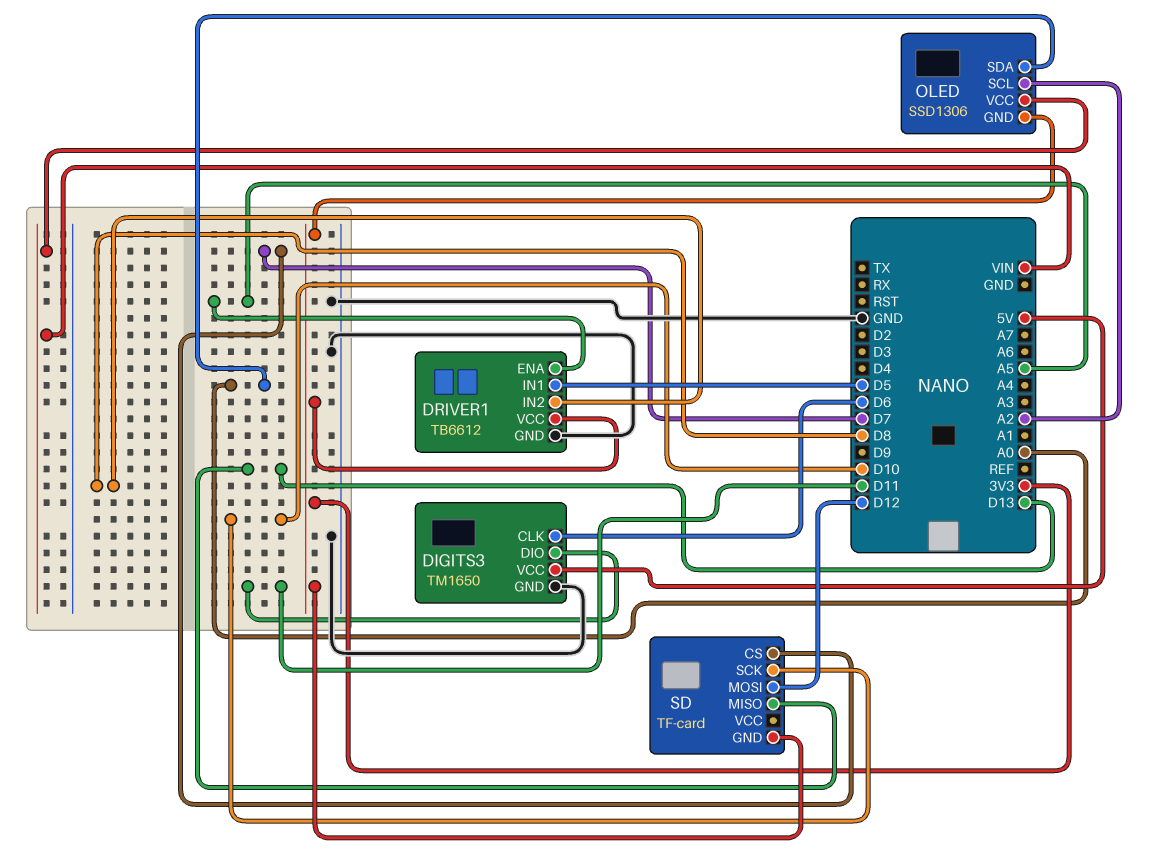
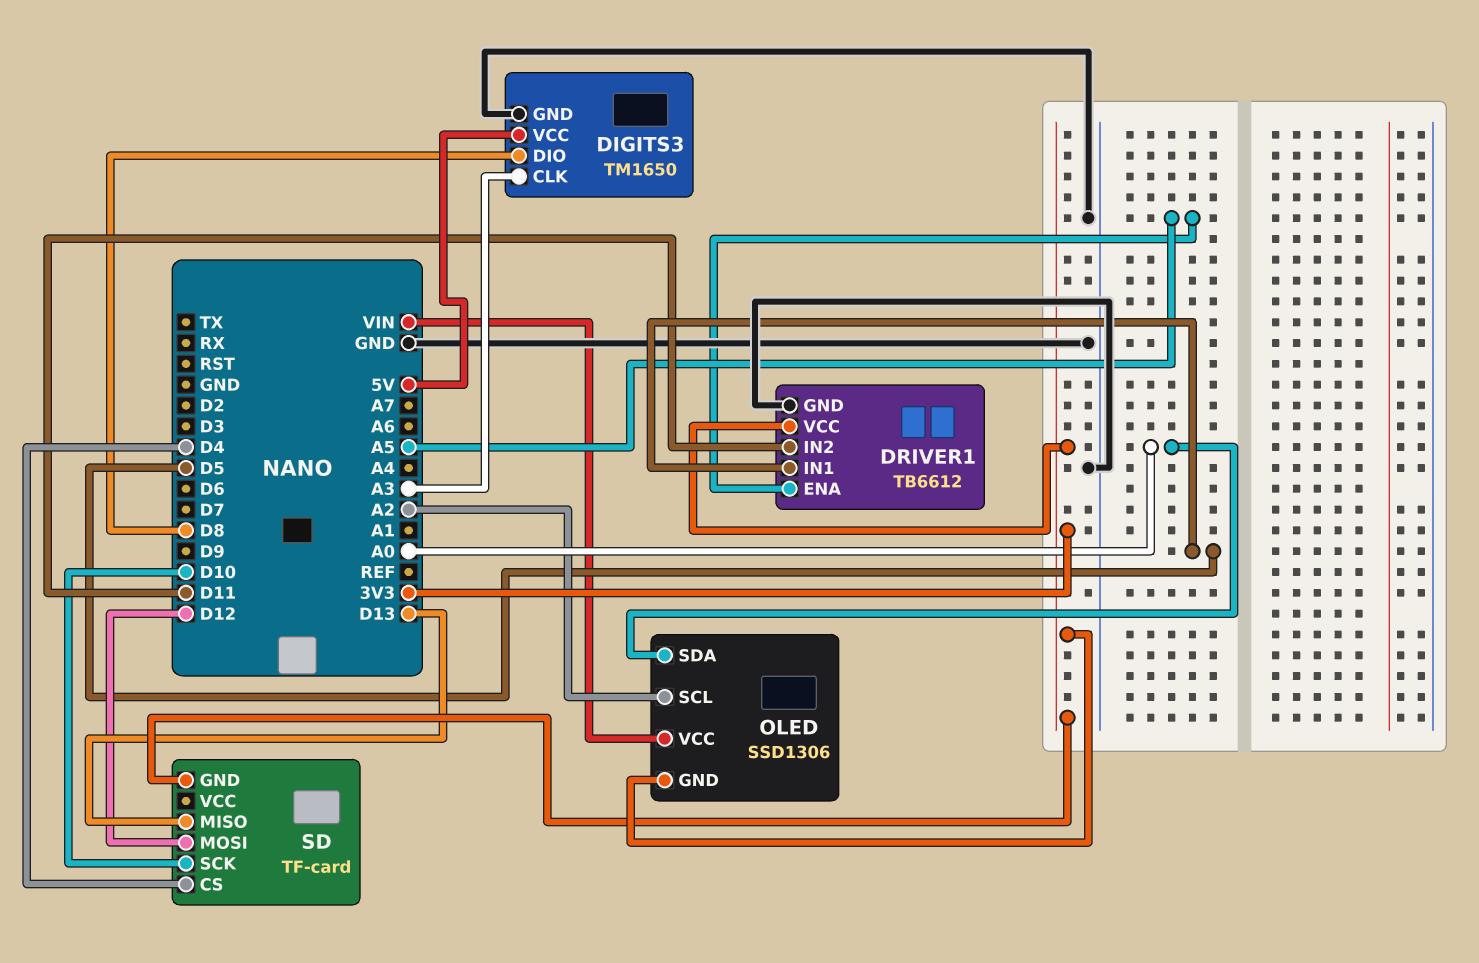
DIGITS3 pin CLK: D6 -> A3
DIGITS3 pin DIO: D11 -> D8
DRIVER1 pin IN2: D8 -> D11
SD pin CS: D7 -> D4

